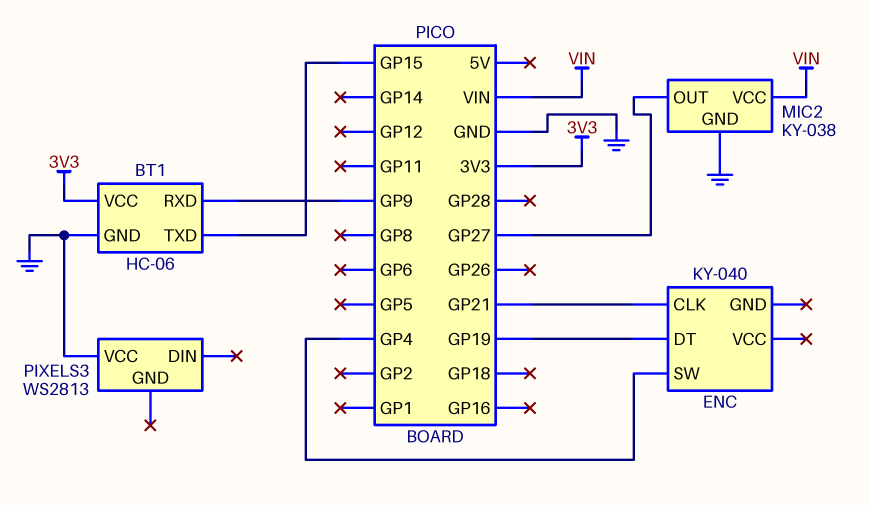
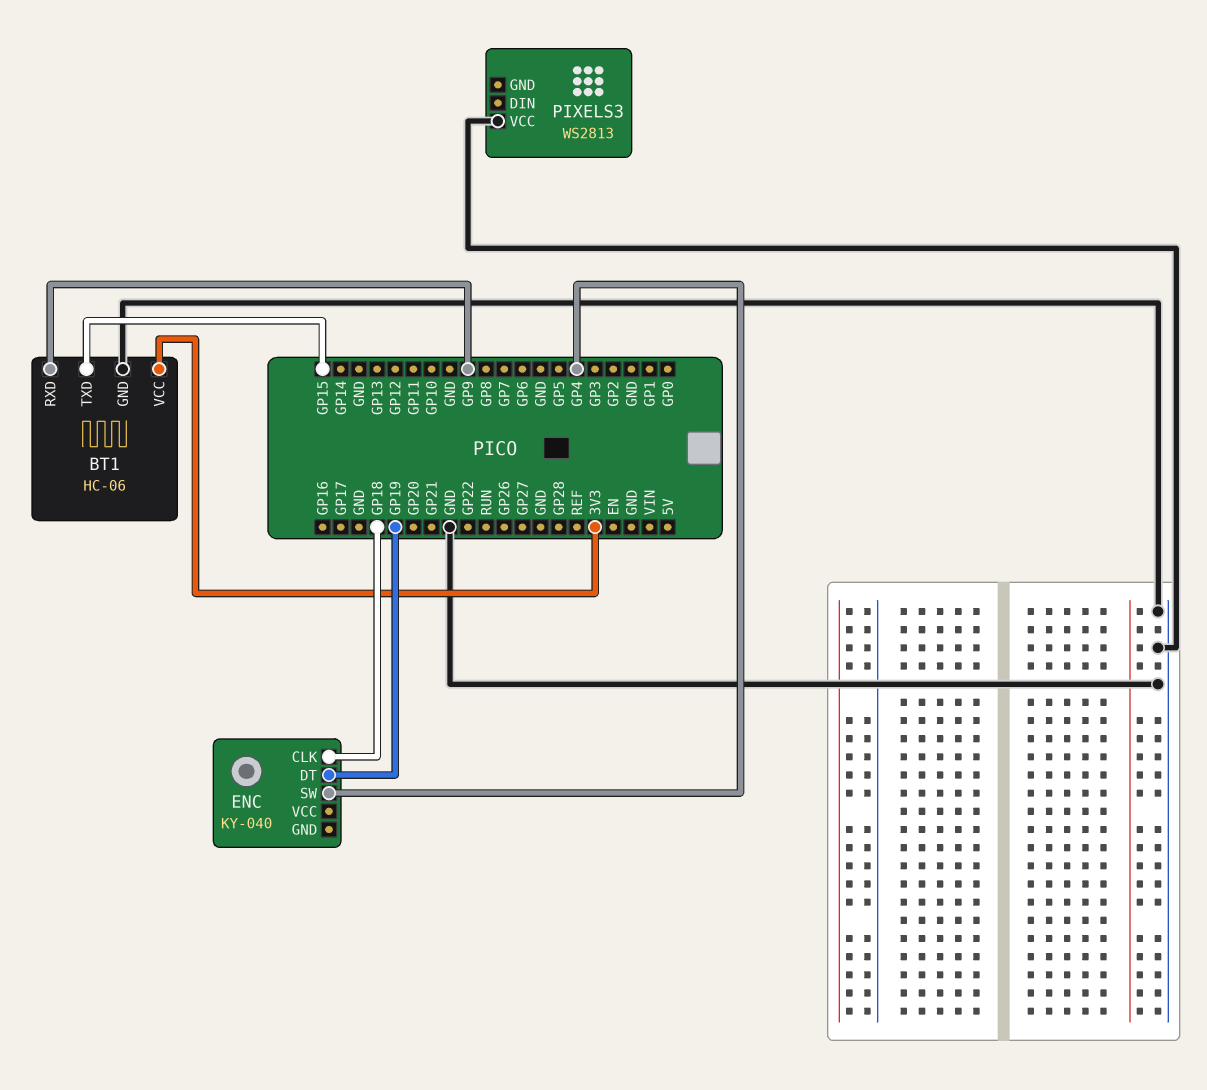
ENC pin CLK: GP21 -> GP18
MIC2: KY-038 -> none
MIC2 pin GND: GND -> none
MIC2 pin OUT: GP27 -> none
MIC2 pin VCC: VIN -> none

